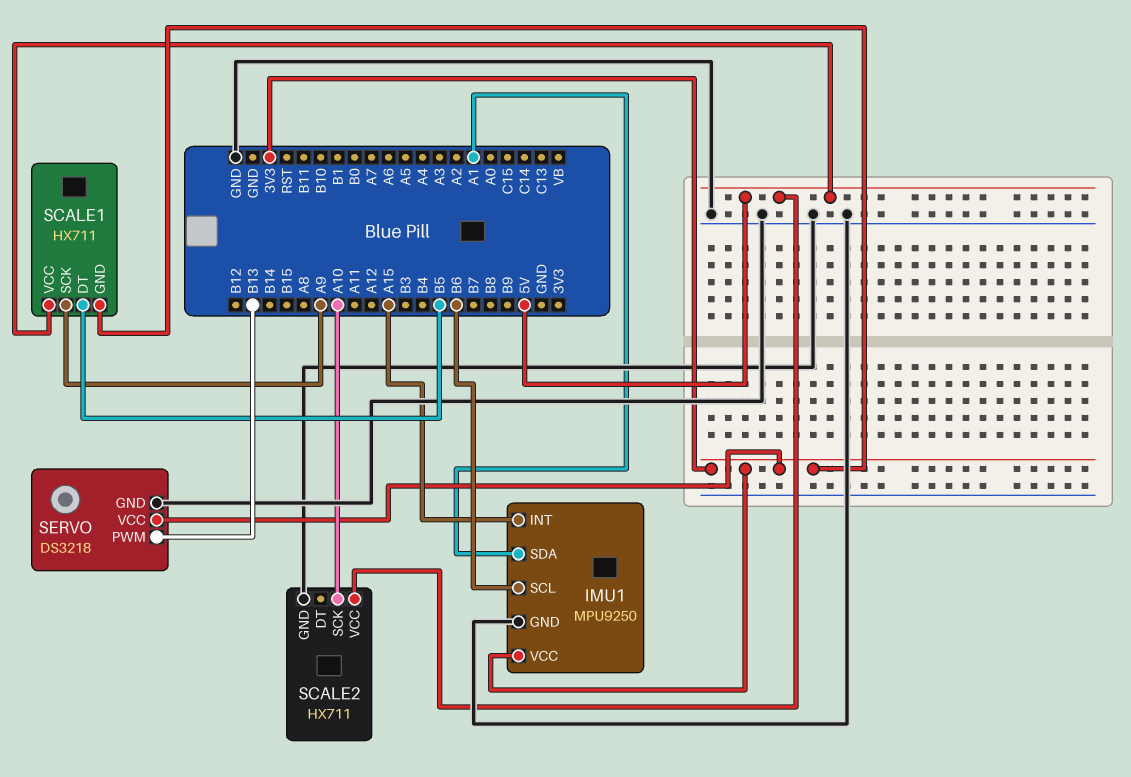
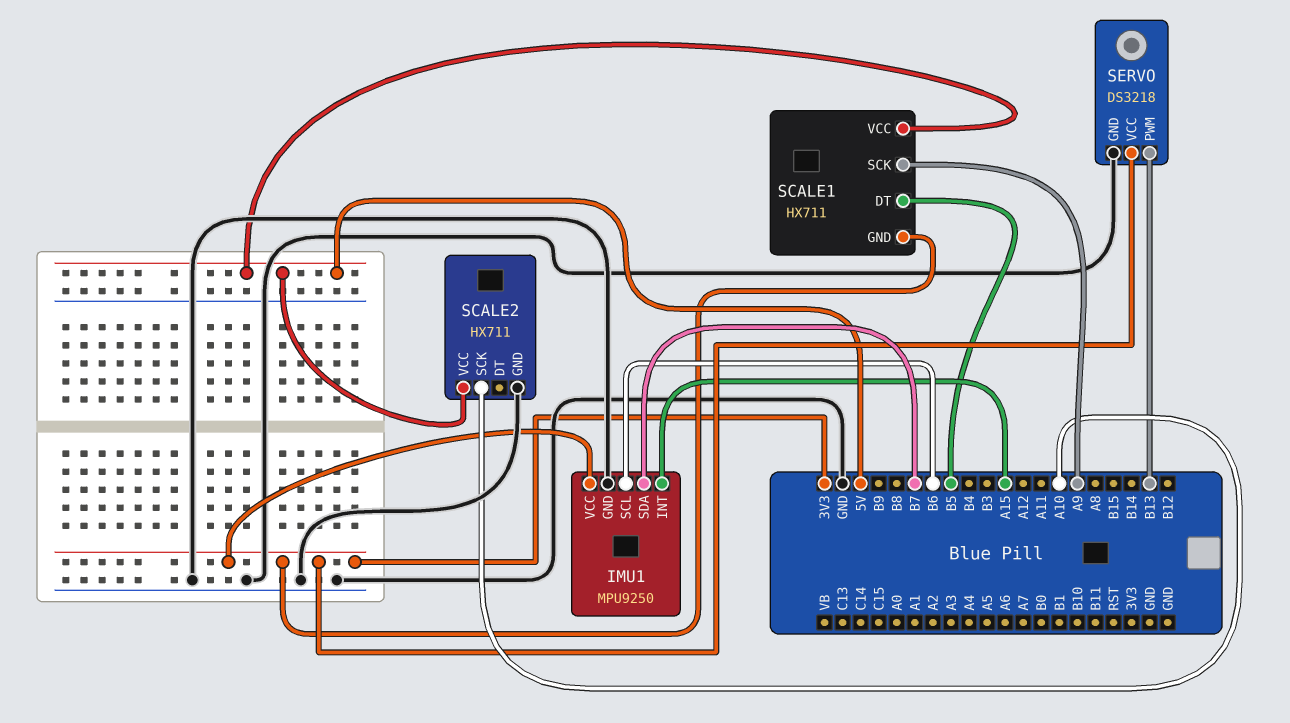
IMU1 pin SDA: A1 -> B7

